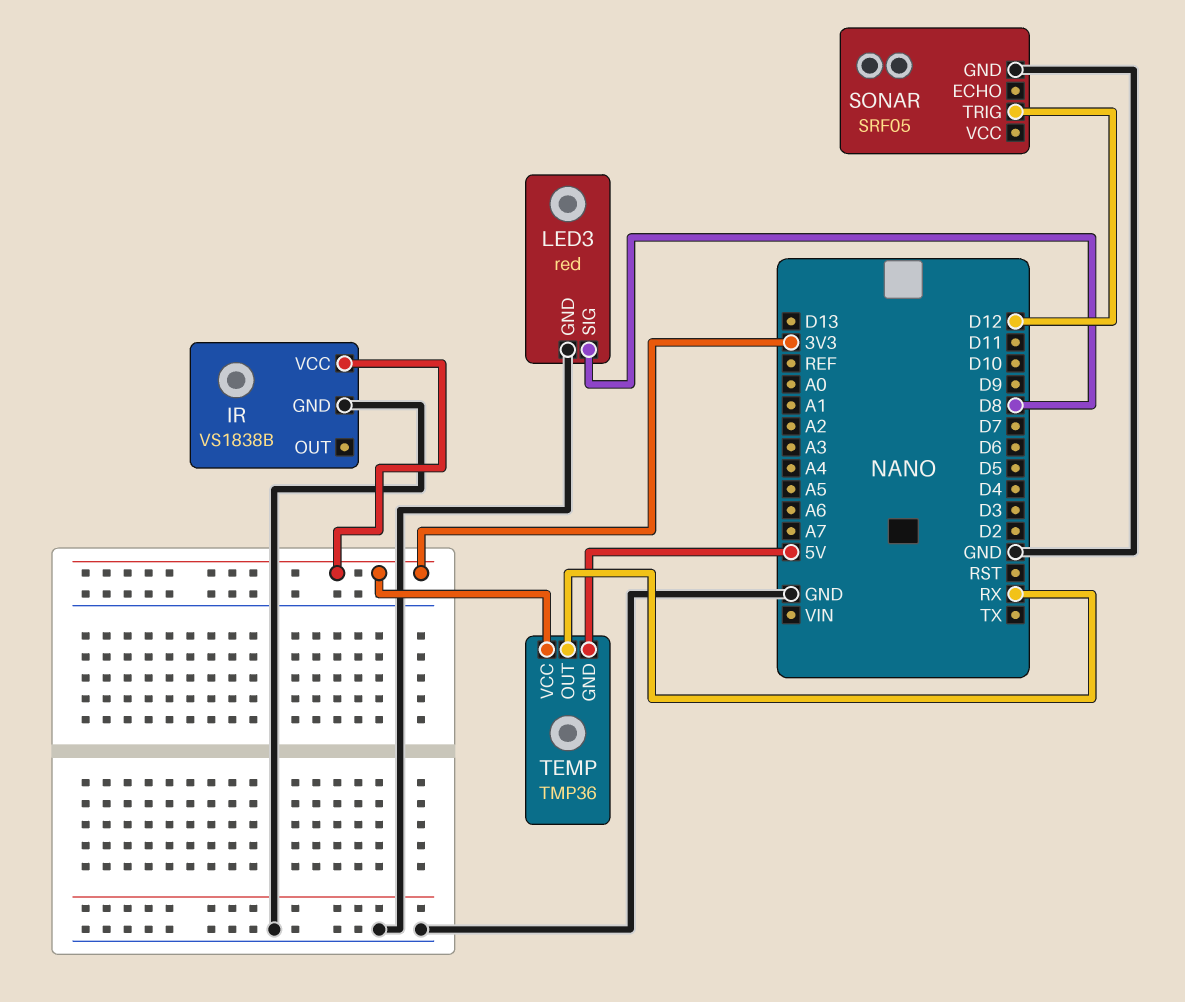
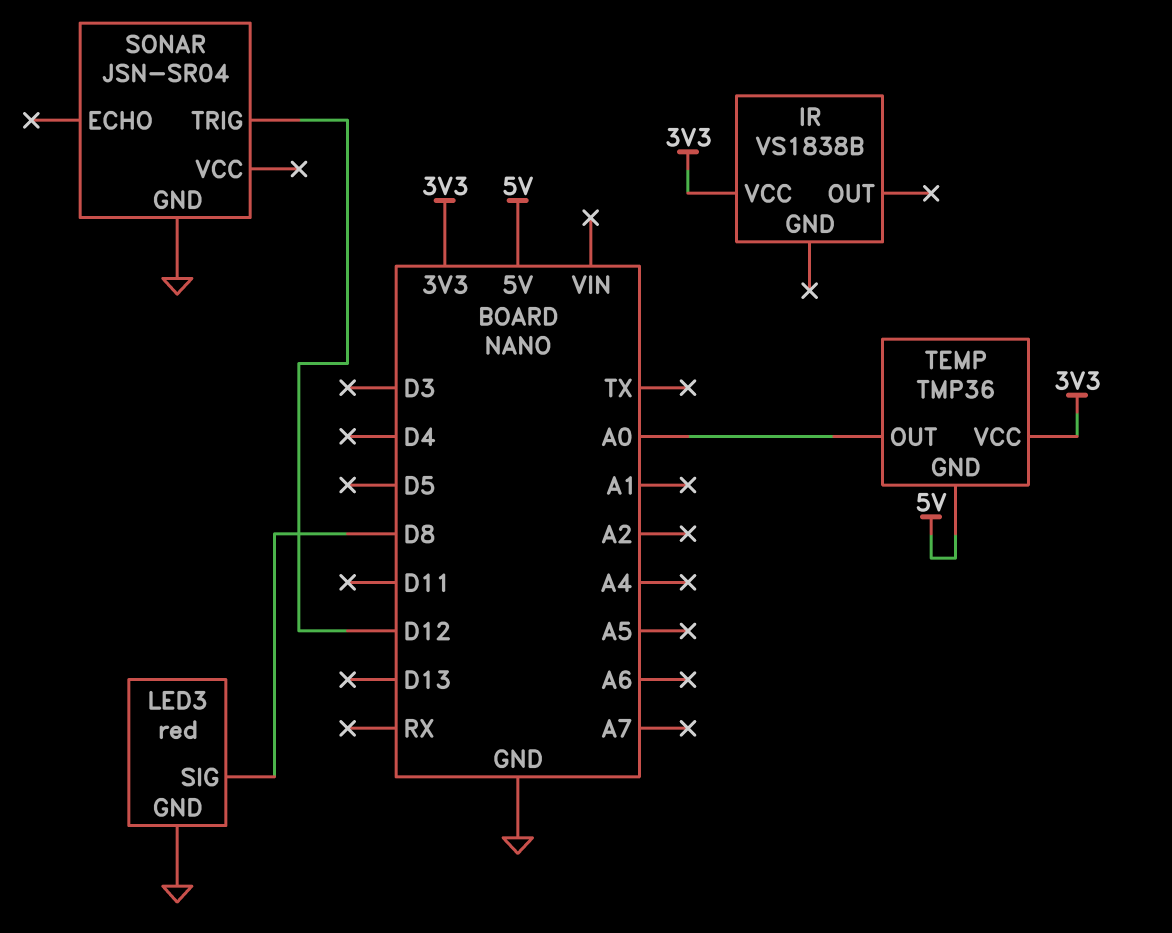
IR pin GND: GND -> none
SONAR: SRF05 -> JSN-SR04
TEMP pin OUT: RX -> A0

